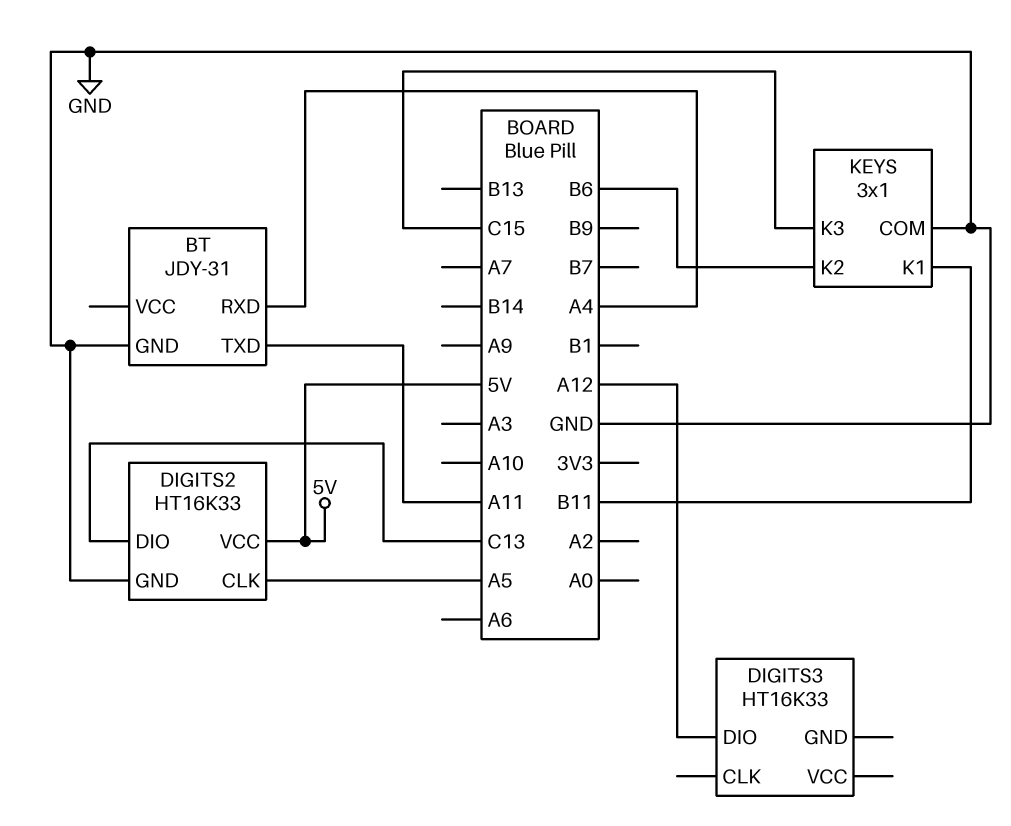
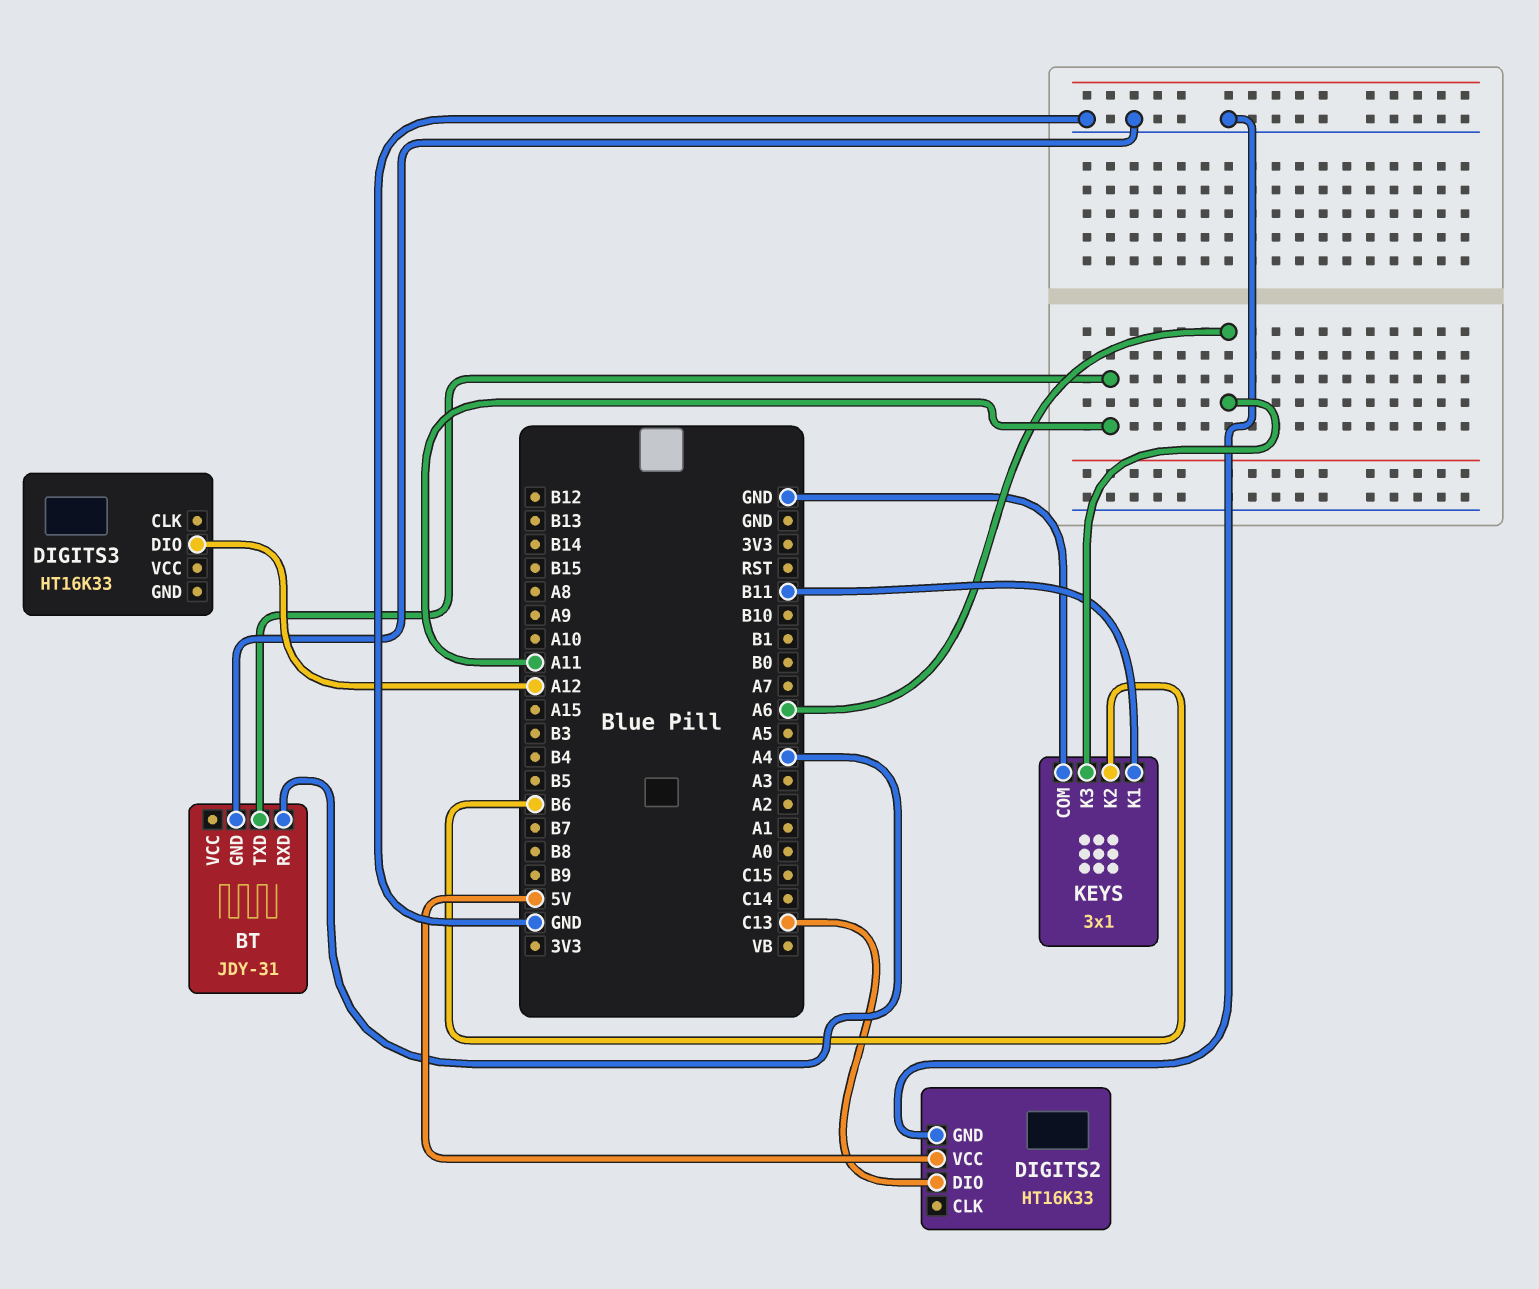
DIGITS2 pin CLK: A5 -> none
KEYS pin K3: C15 -> A6

